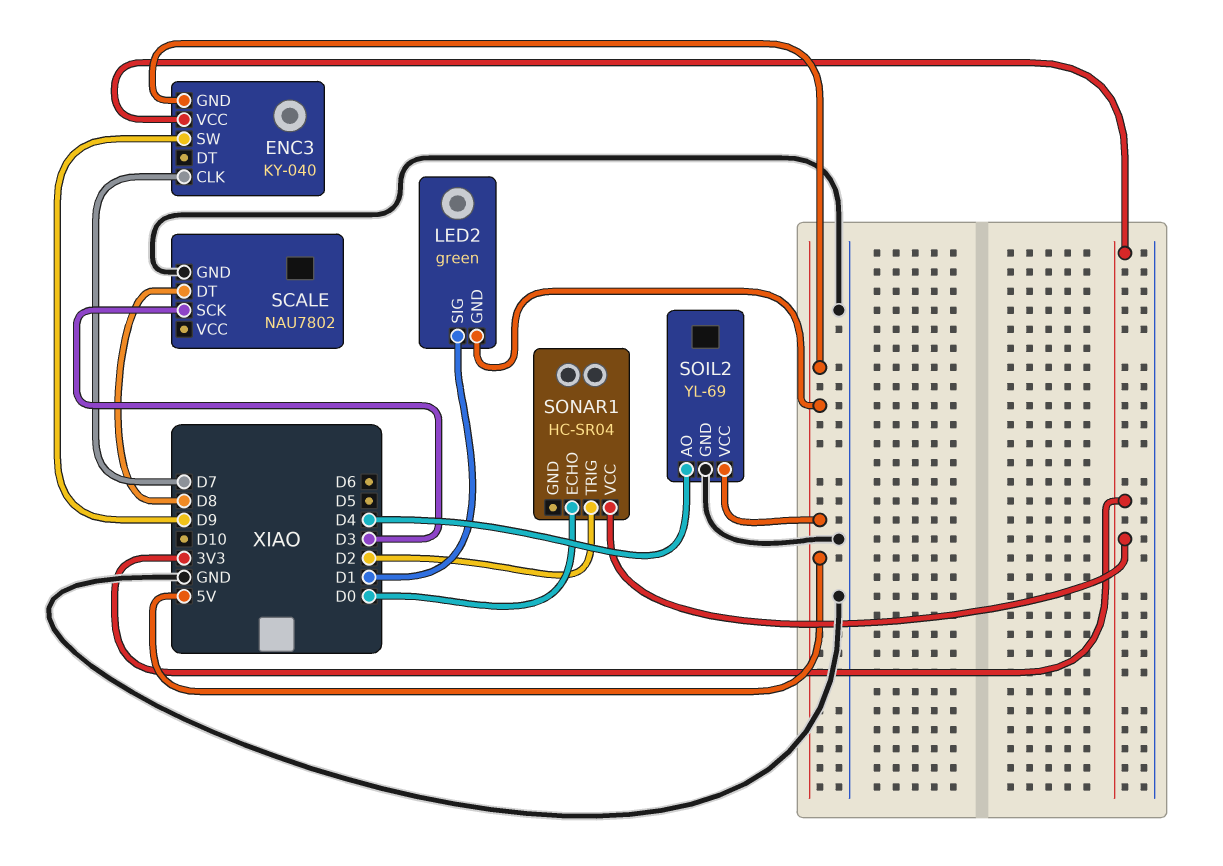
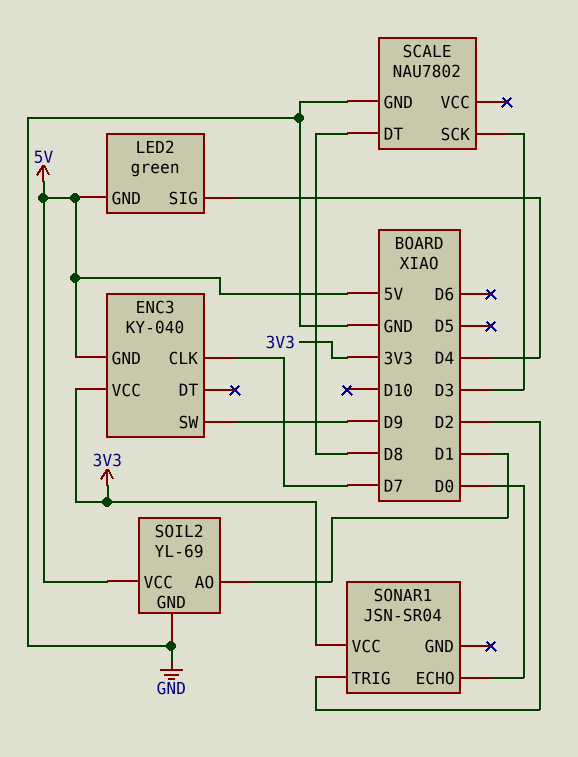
LED2 pin SIG: D1 -> D4
SOIL2 pin AO: D4 -> D1
SONAR1: HC-SR04 -> JSN-SR04

